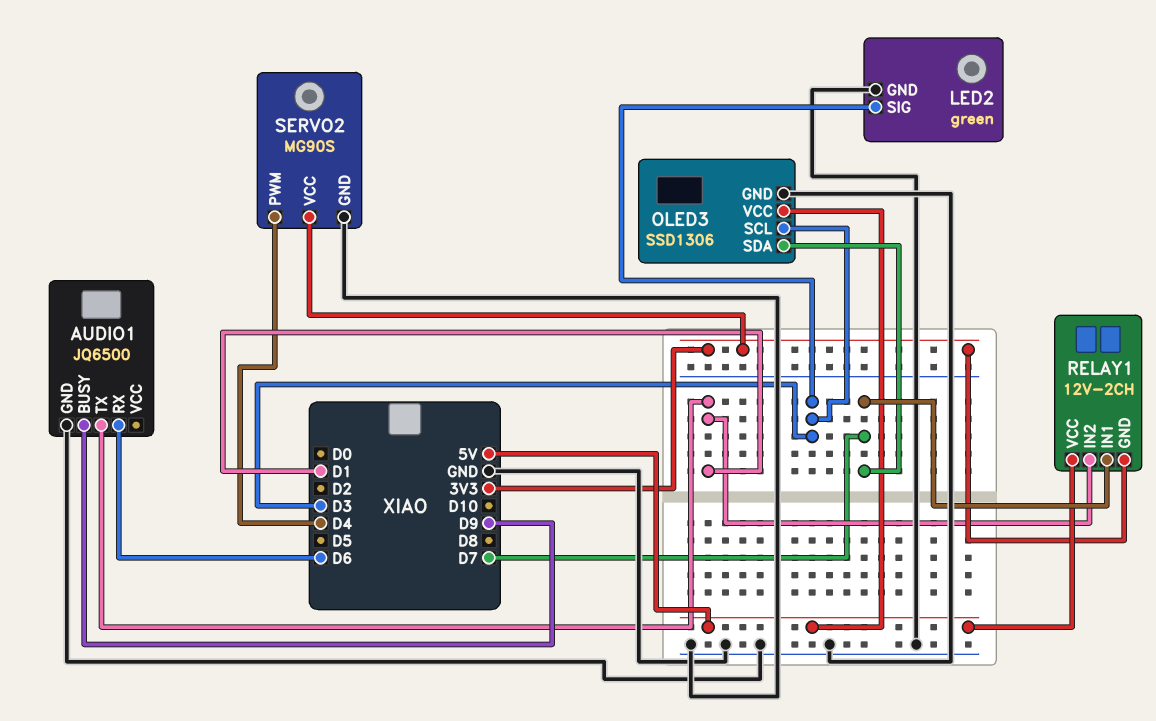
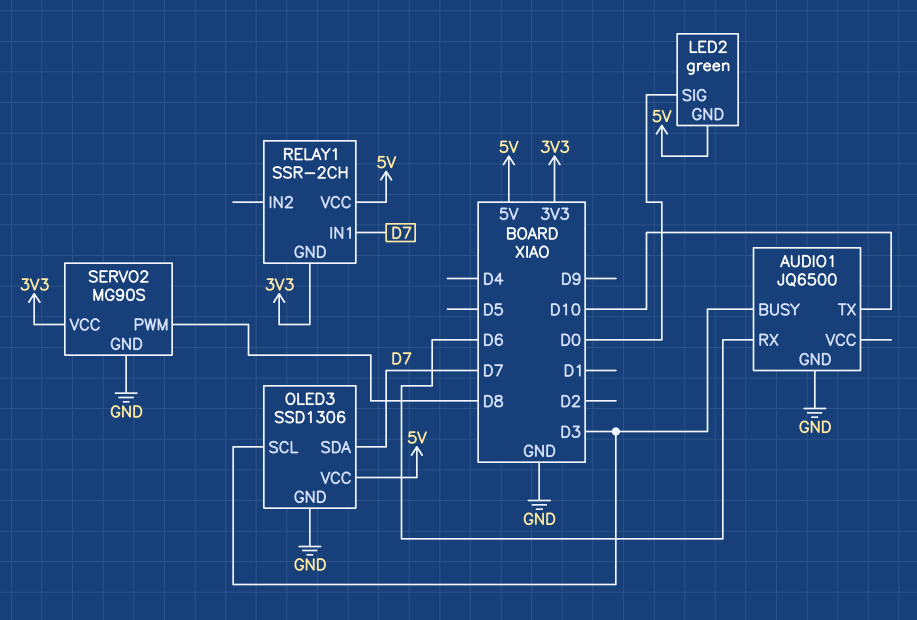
AUDIO1 pin BUSY: D9 -> D3
AUDIO1 pin TX: D1 -> D10
LED2 pin GND: GND -> 5V
LED2 pin SIG: D3 -> D0
RELAY1: 12V-2CH -> SSR-2CH
RELAY1 pin IN2: D1 -> none
SERVO2 pin PWM: D4 -> D8

